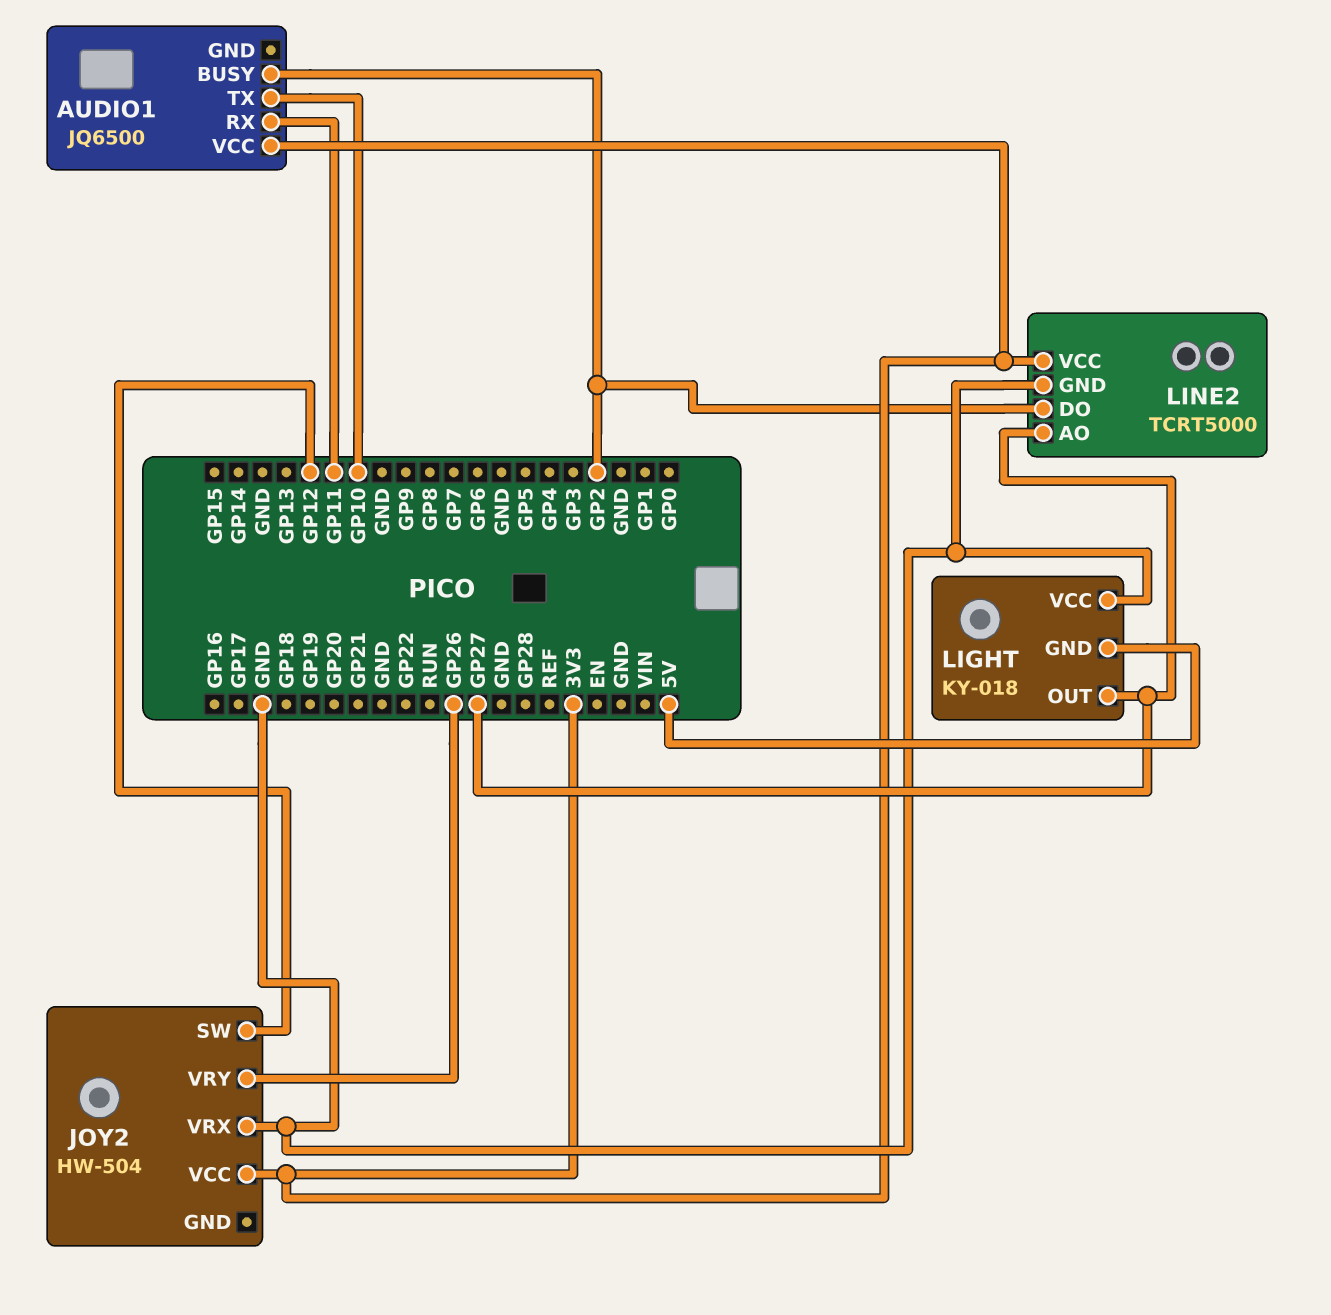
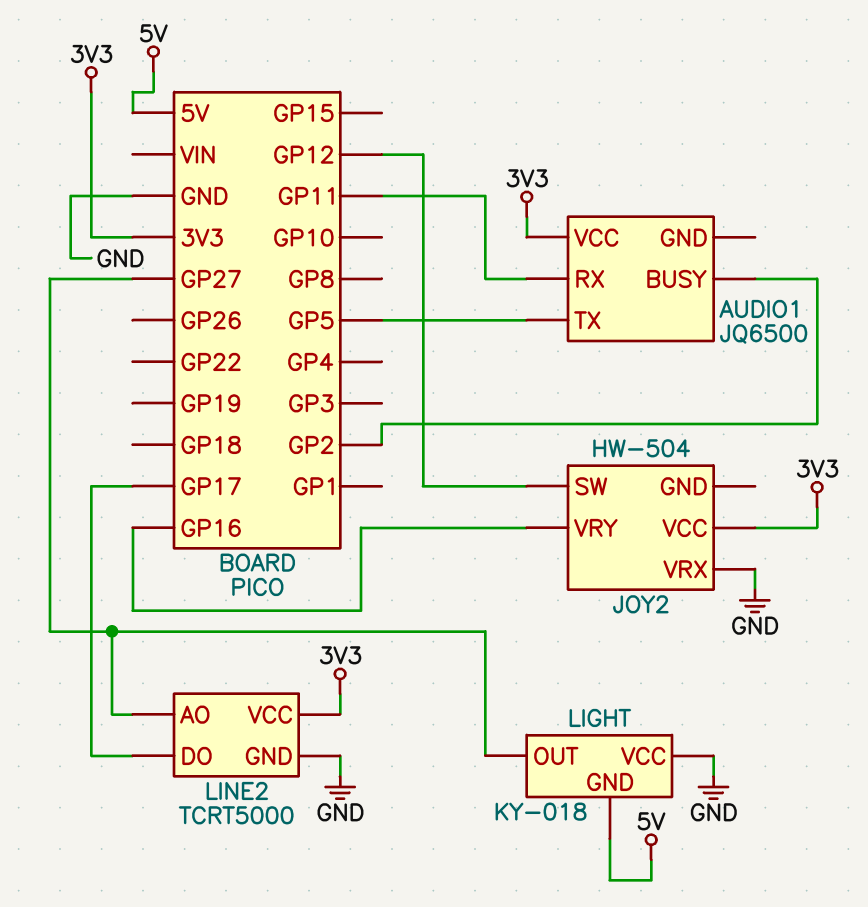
AUDIO1 pin TX: GP10 -> GP5
JOY2 pin VRY: GP26 -> GP16
LINE2 pin DO: GP2 -> GP17

